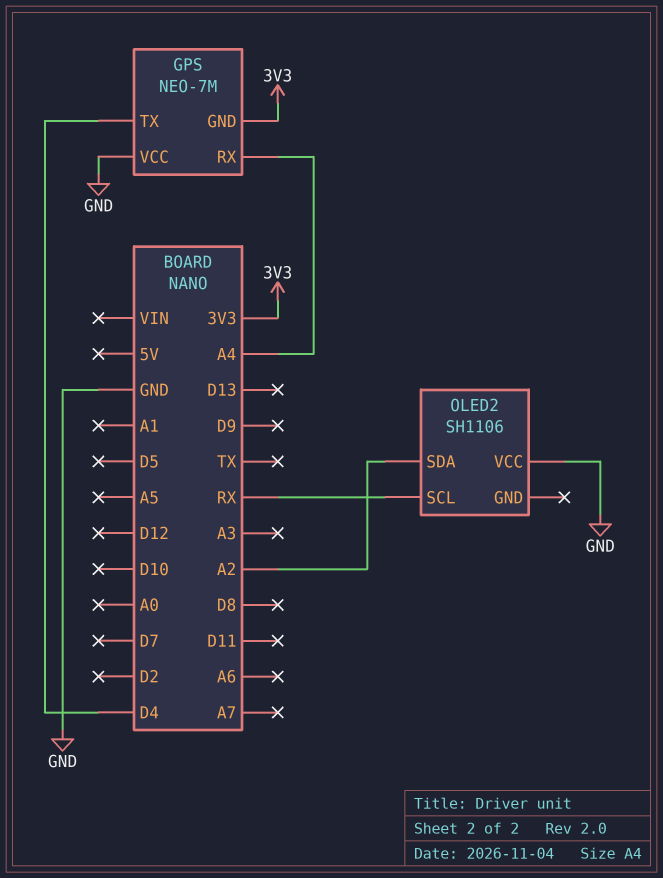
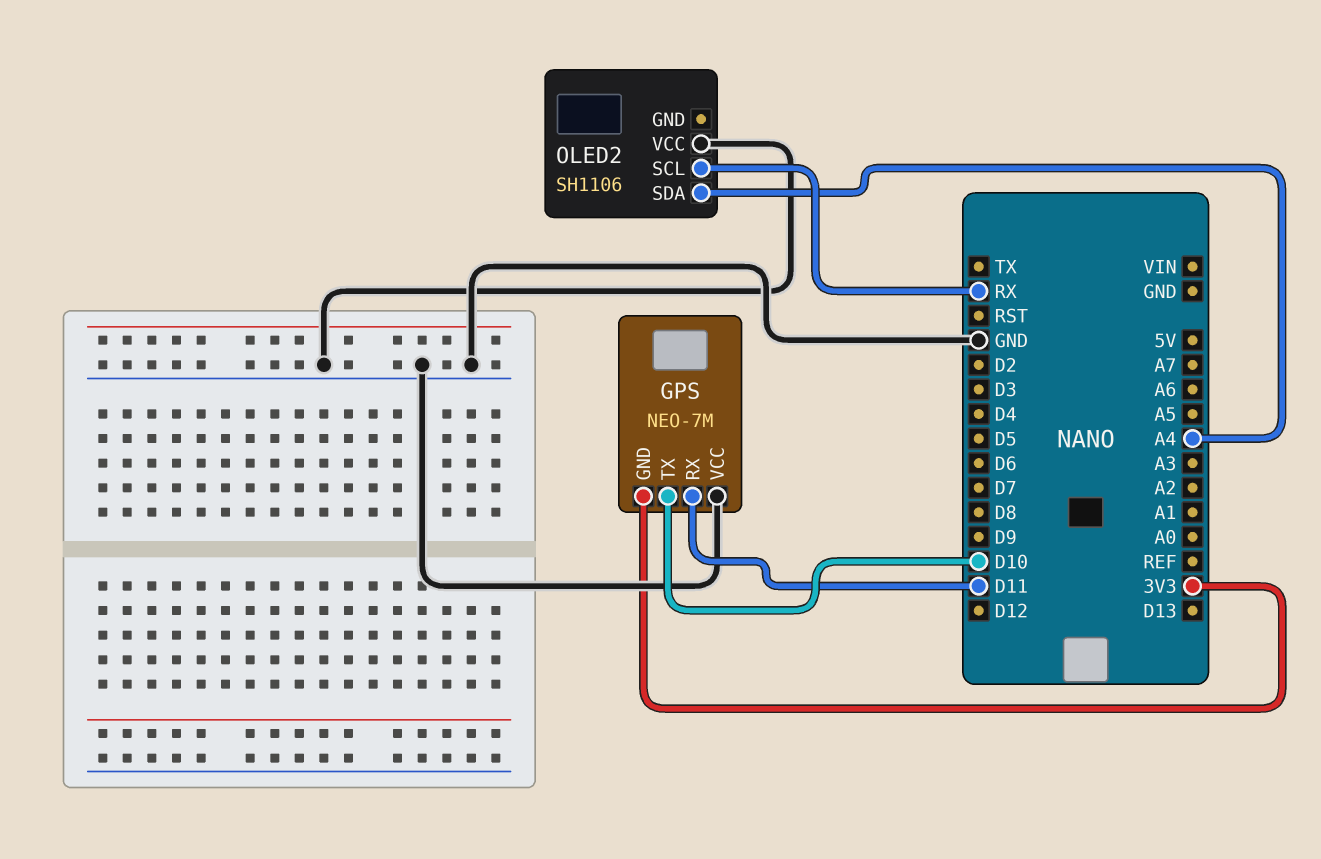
GPS pin RX: A4 -> D11
GPS pin TX: D4 -> D10
OLED2 pin SDA: A2 -> A4

